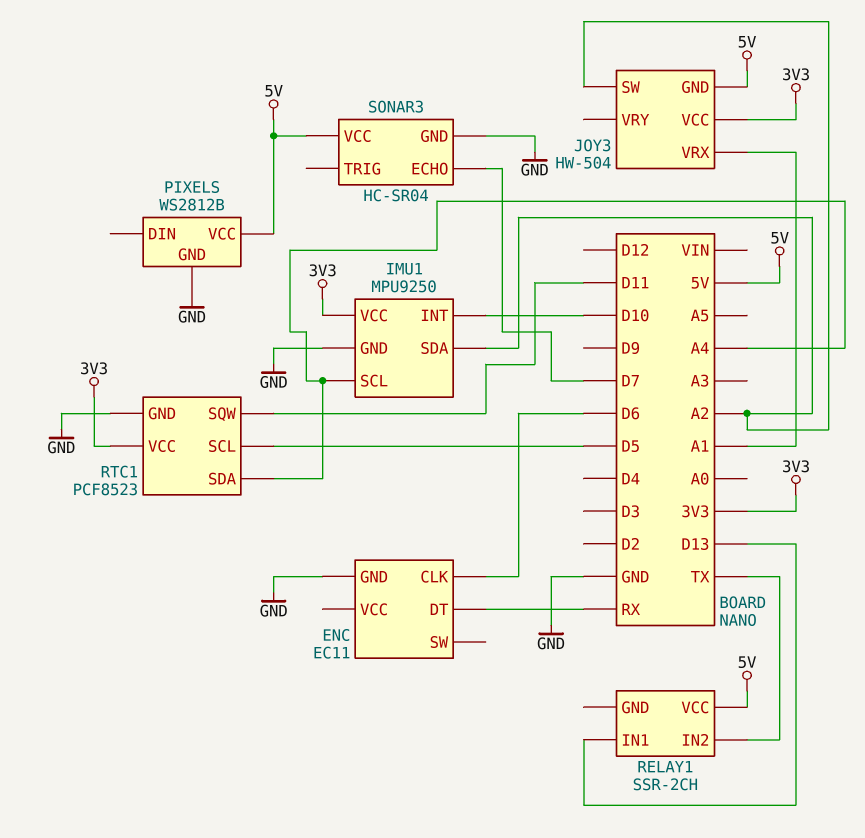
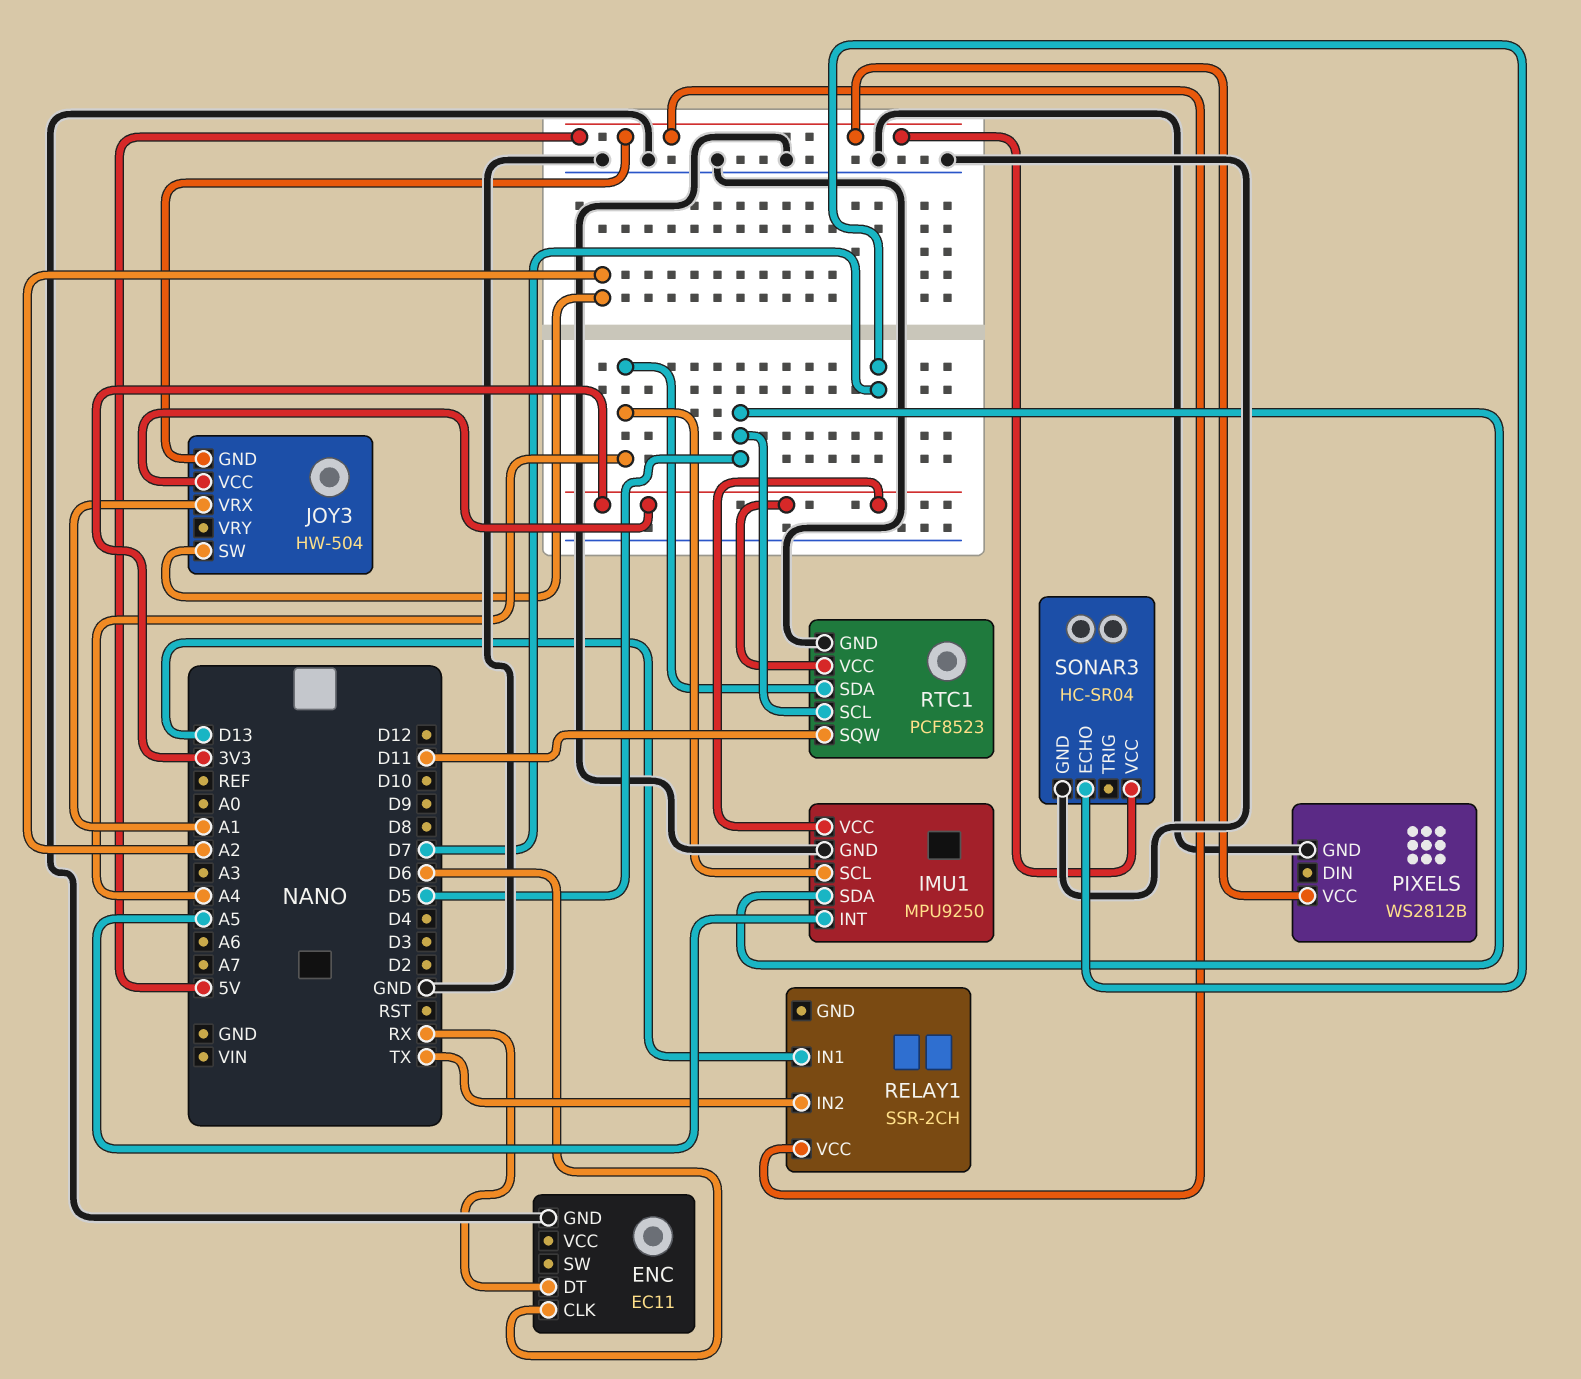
IMU1 pin INT: D10 -> A5
IMU1 pin SDA: A2 -> D5

